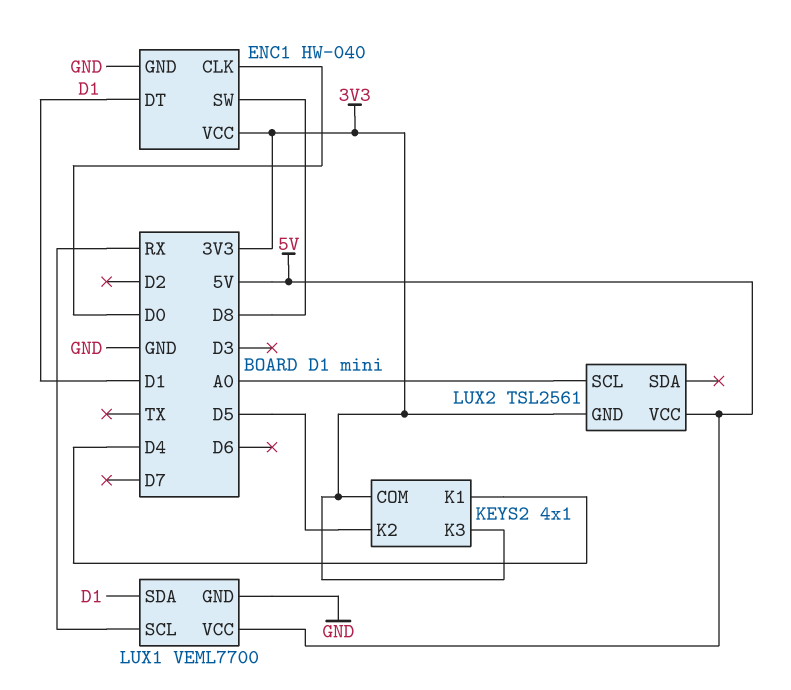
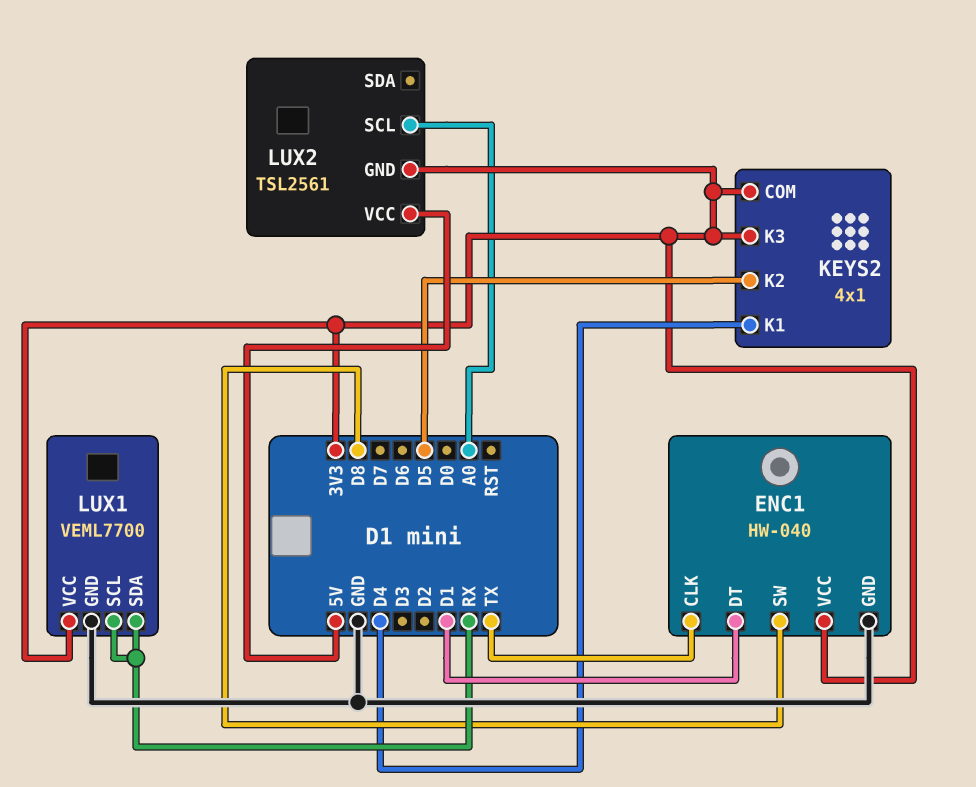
ENC1 pin CLK: D0 -> TX
LUX1 pin SDA: D1 -> RX
LUX1 pin VCC: 5V -> 3V3

